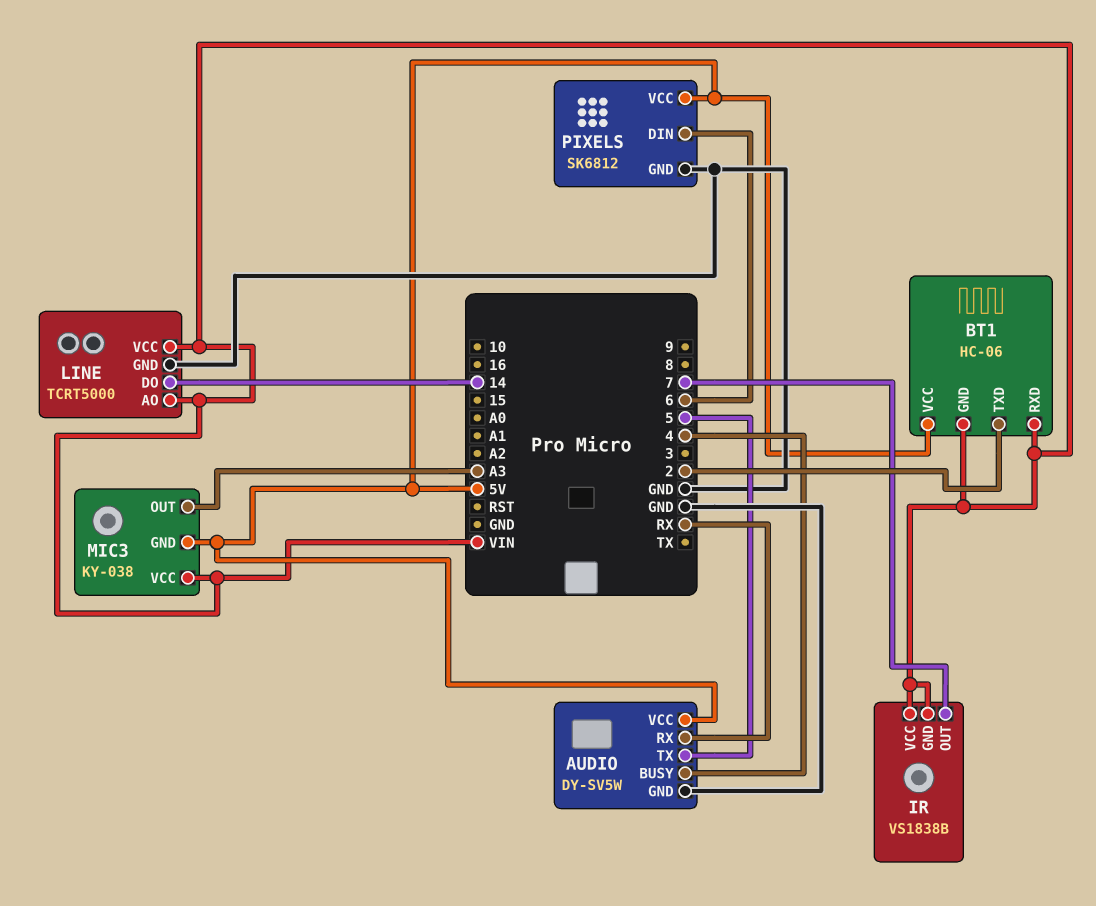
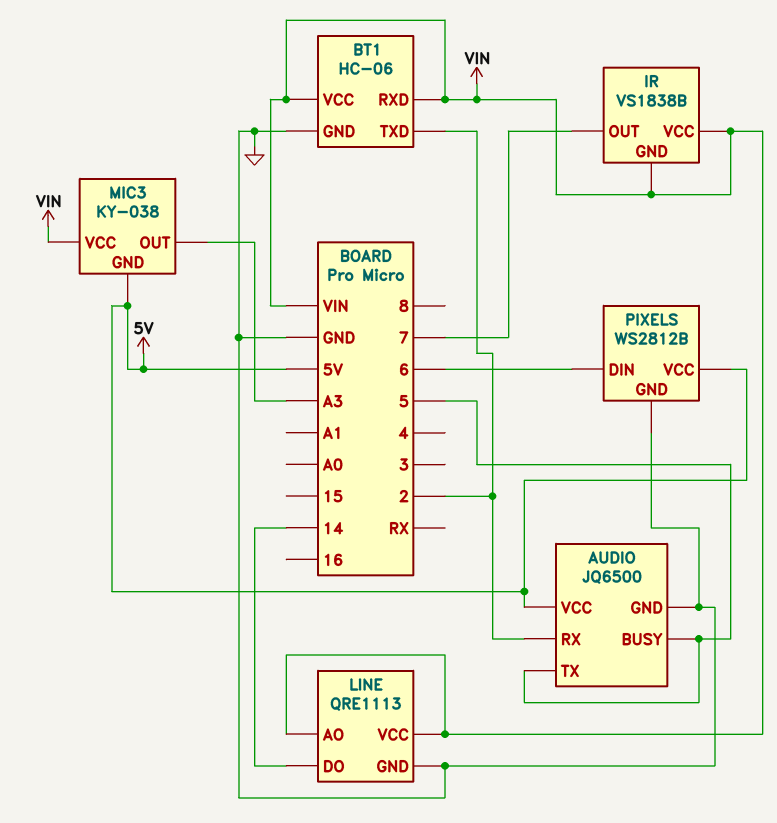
AUDIO: DY-SV5W -> JQ6500
AUDIO pin BUSY: 4 -> 5
AUDIO pin RX: RX -> 2
BT1 pin GND: VIN -> GND
BT1 pin VCC: 5V -> VIN
LINE: TCRT5000 -> QRE1113
PIXELS: SK6812 -> WS2812B

